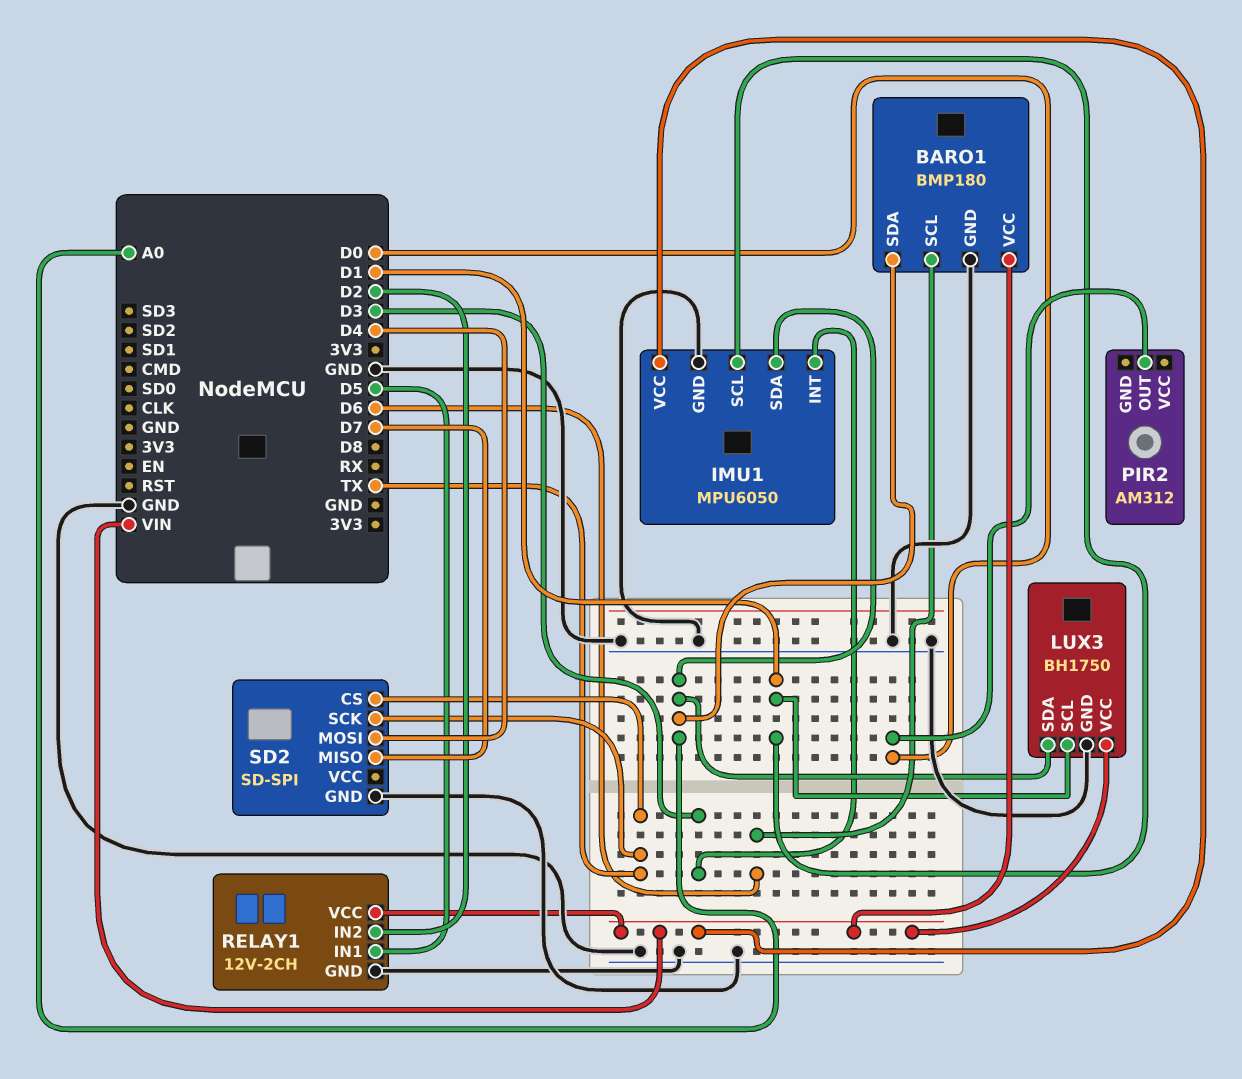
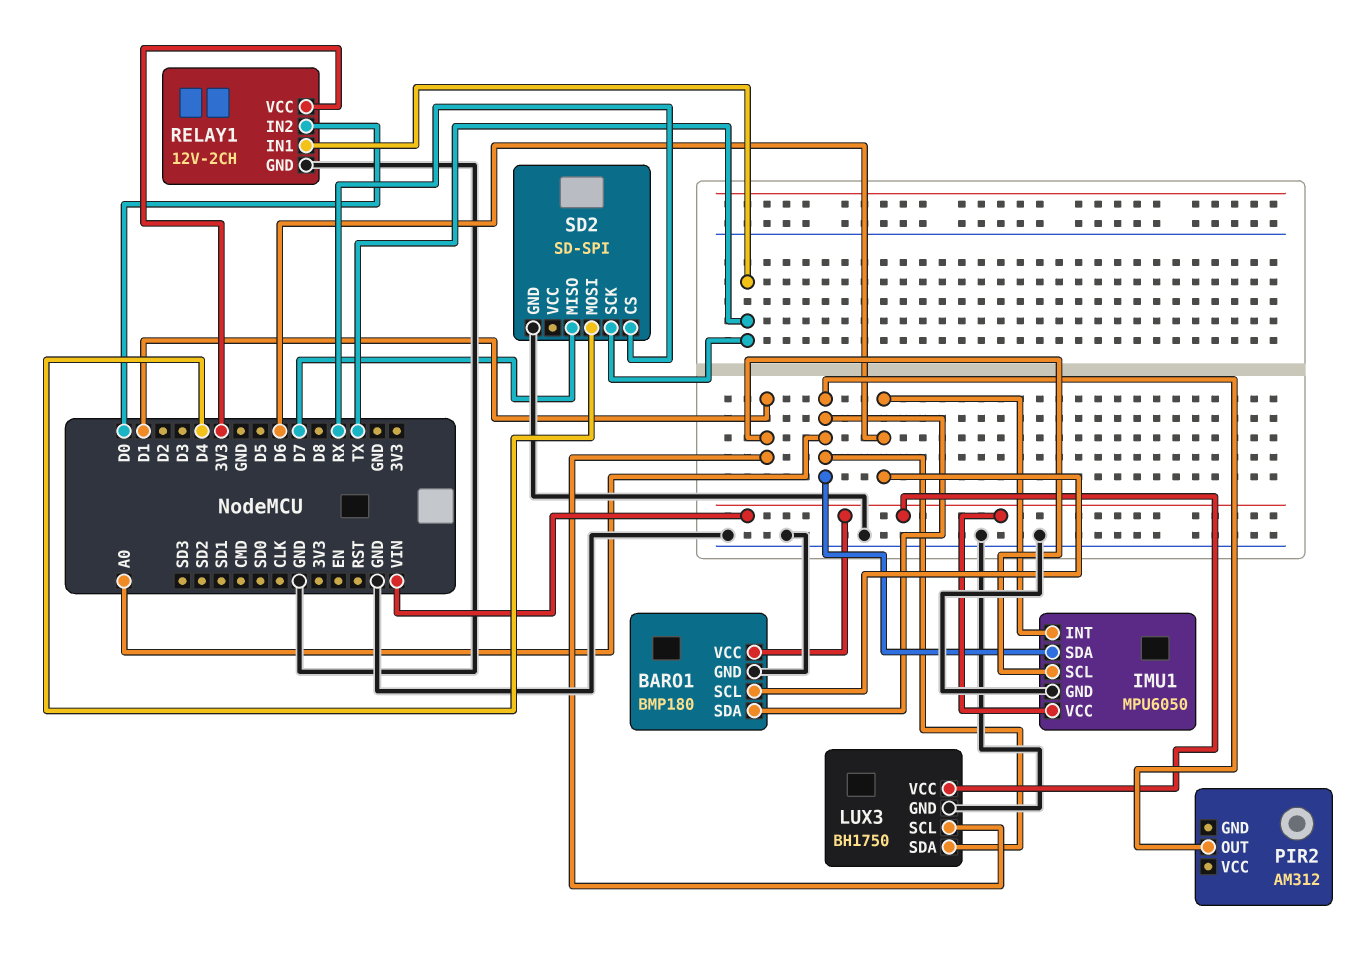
IMU1 pin INT: D3 -> D6
PIR2 pin OUT: D0 -> A0
RELAY1 pin IN1: D5 -> TX
RELAY1 pin IN2: D2 -> D0
RELAY1 pin VCC: VIN -> 3V3
SD2 pin CS: TX -> RX

